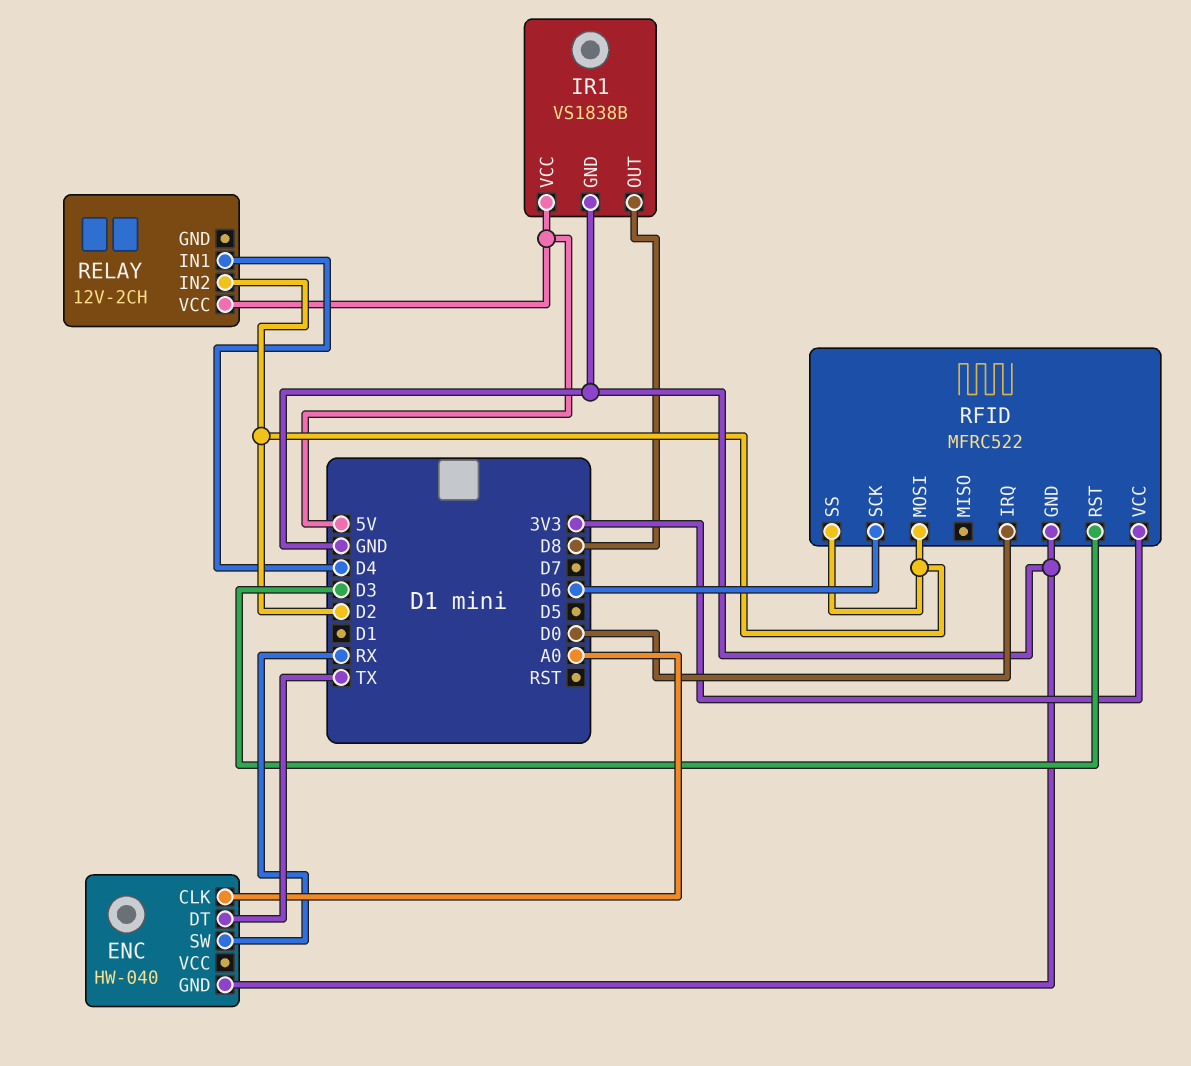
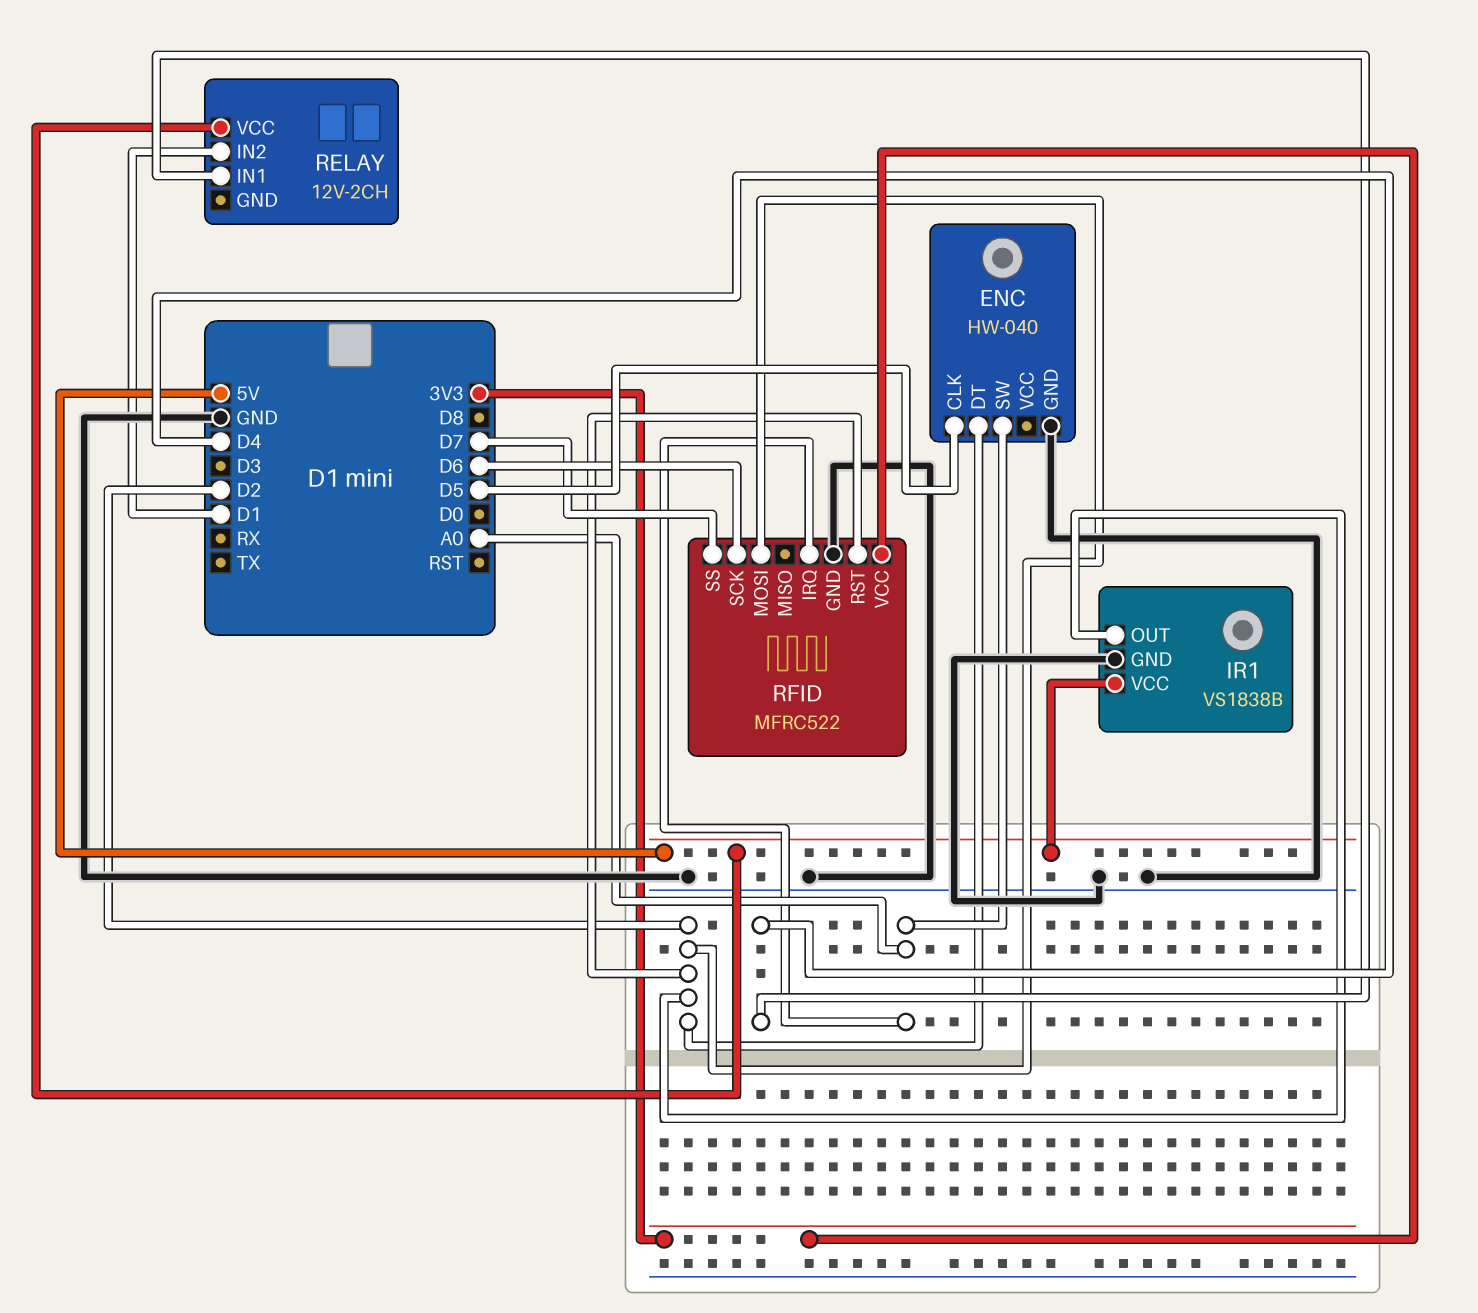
ENC pin CLK: A0 -> D5
ENC pin DT: TX -> D2
ENC pin SW: RX -> A0
IR1 pin OUT: D8 -> D2
RELAY pin IN2: D2 -> D1
RFID pin IRQ: D0 -> A0
RFID pin RST: D3 -> D2
RFID pin SS: D2 -> D7

